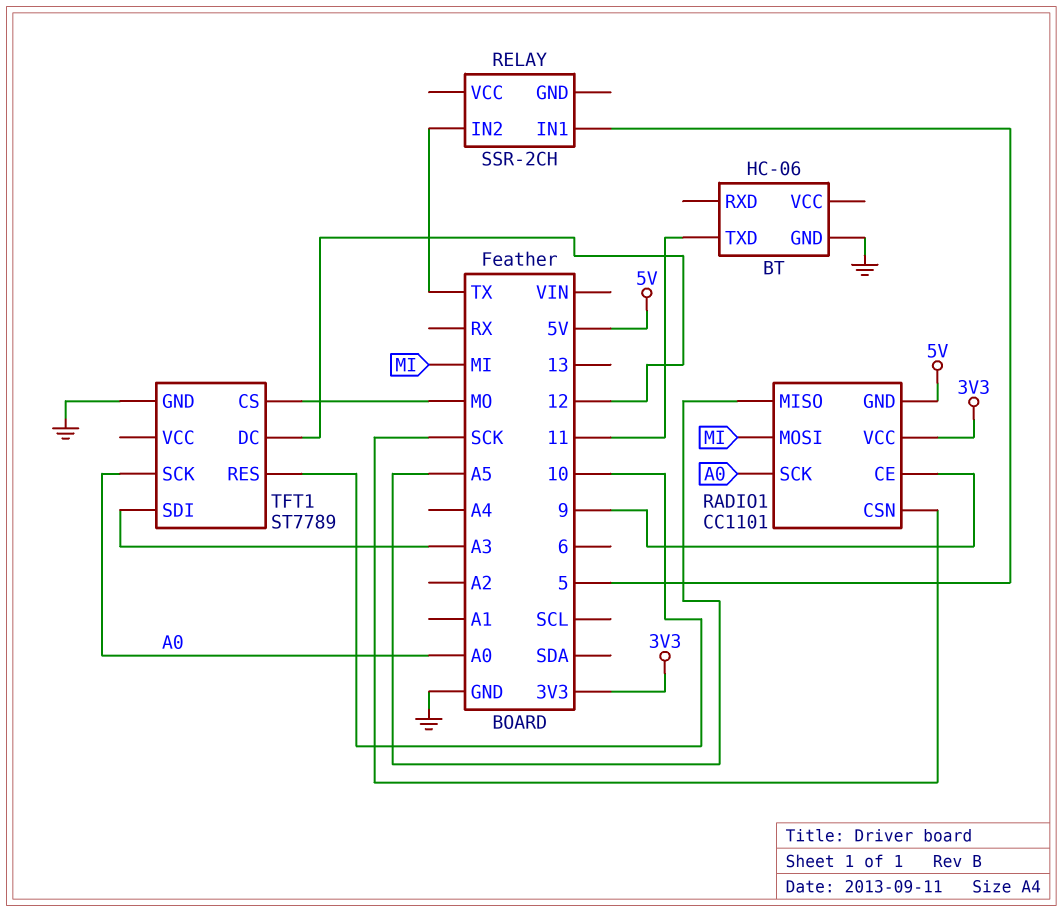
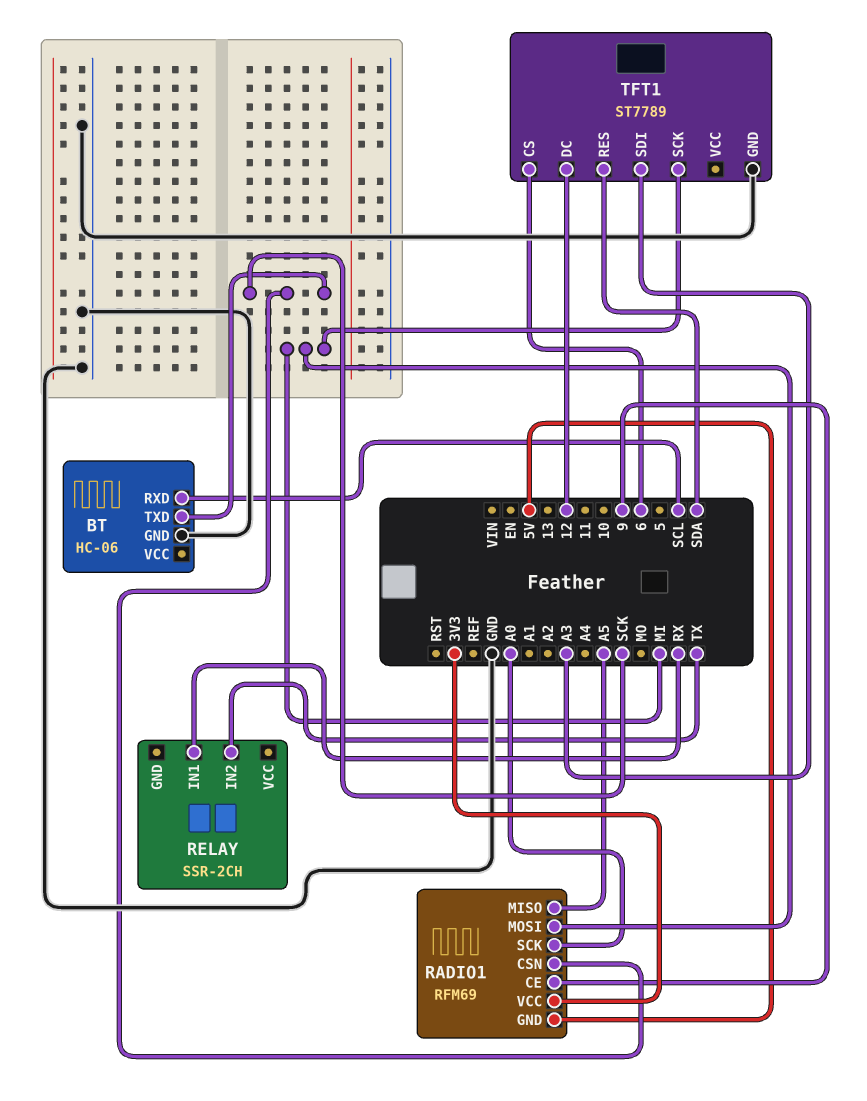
BT pin RXD: none -> SCL
BT pin TXD: 11 -> SCK
RADIO1: CC1101 -> RFM69
RELAY pin IN1: 5 -> RX
TFT1 pin CS: MO -> 6
TFT1 pin RES: 10 -> SDA
TFT1 pin SCK: A0 -> MI

